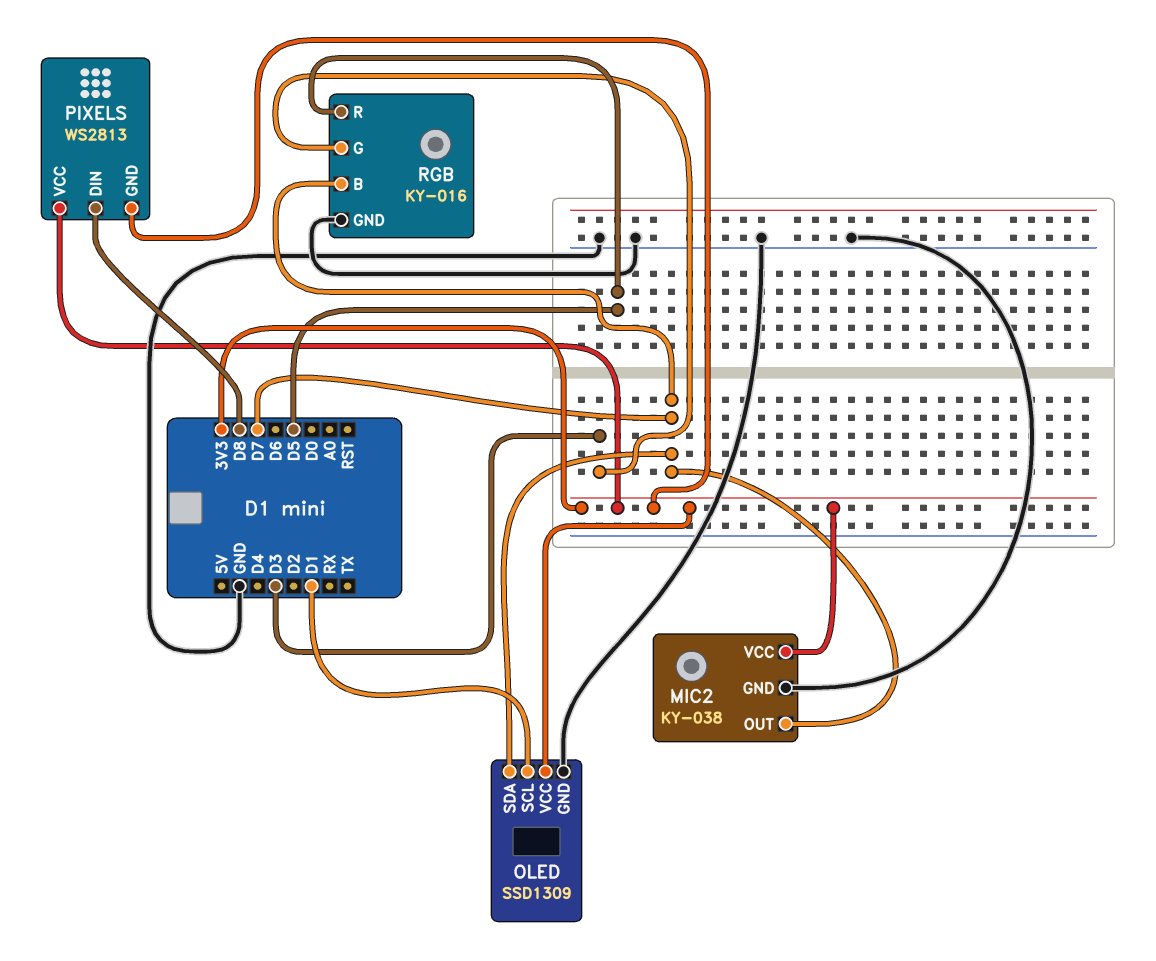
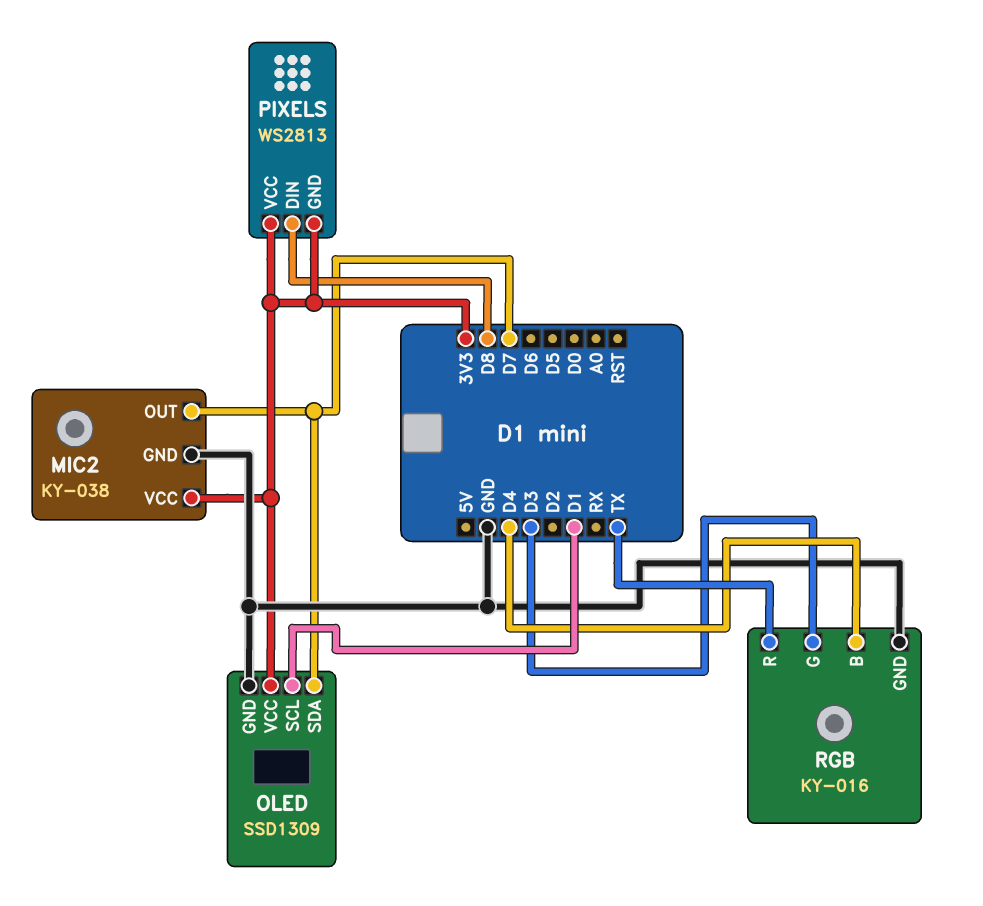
RGB pin B: D7 -> D4
RGB pin R: D5 -> TX

